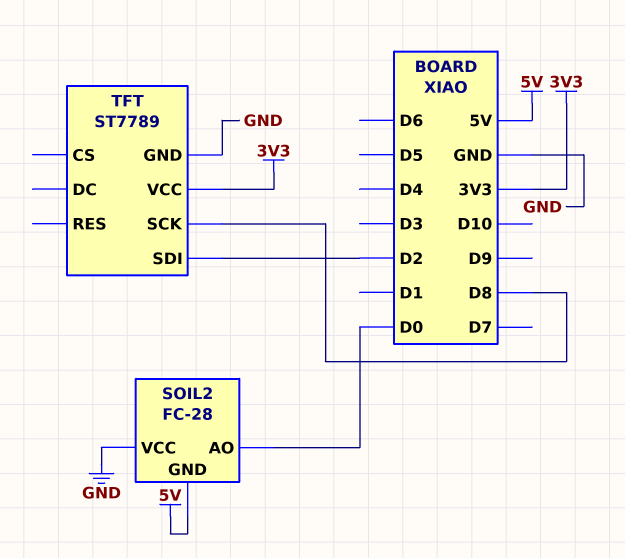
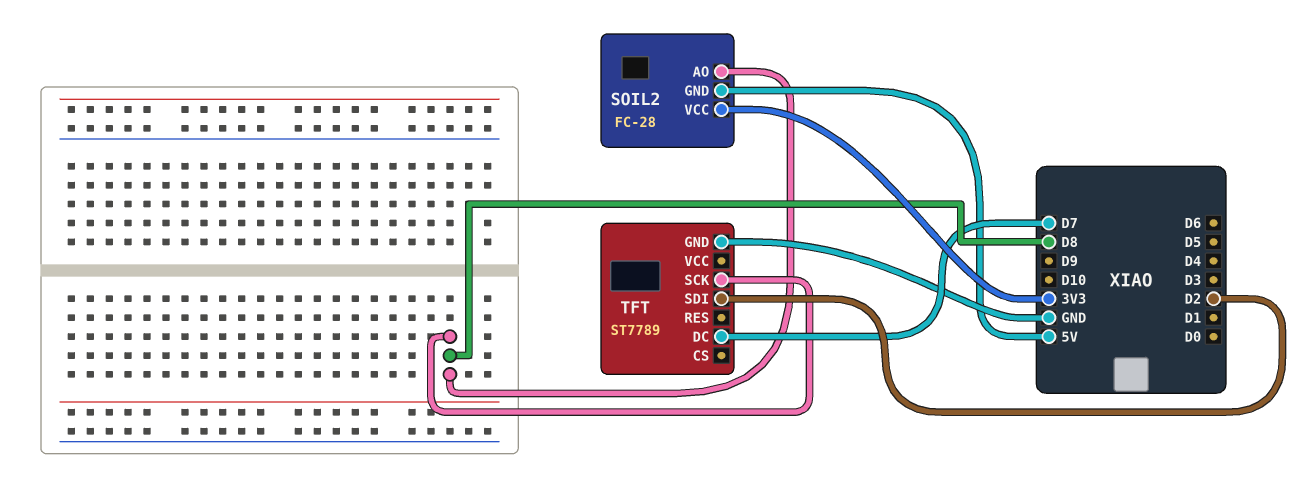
SOIL2 pin AO: D0 -> D8
SOIL2 pin VCC: GND -> 3V3
TFT pin DC: none -> D7
TFT pin VCC: 3V3 -> none

